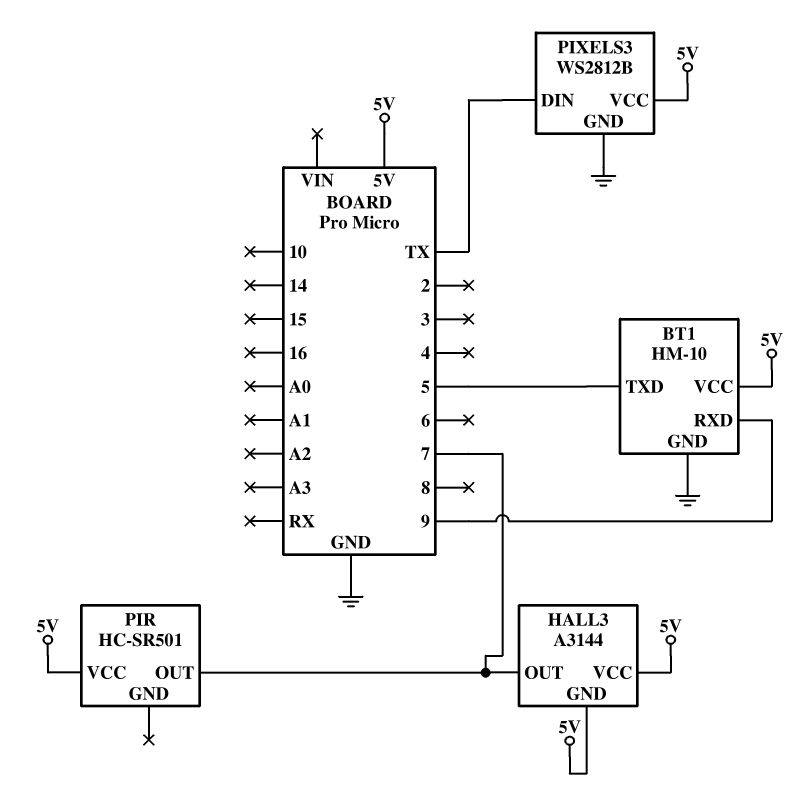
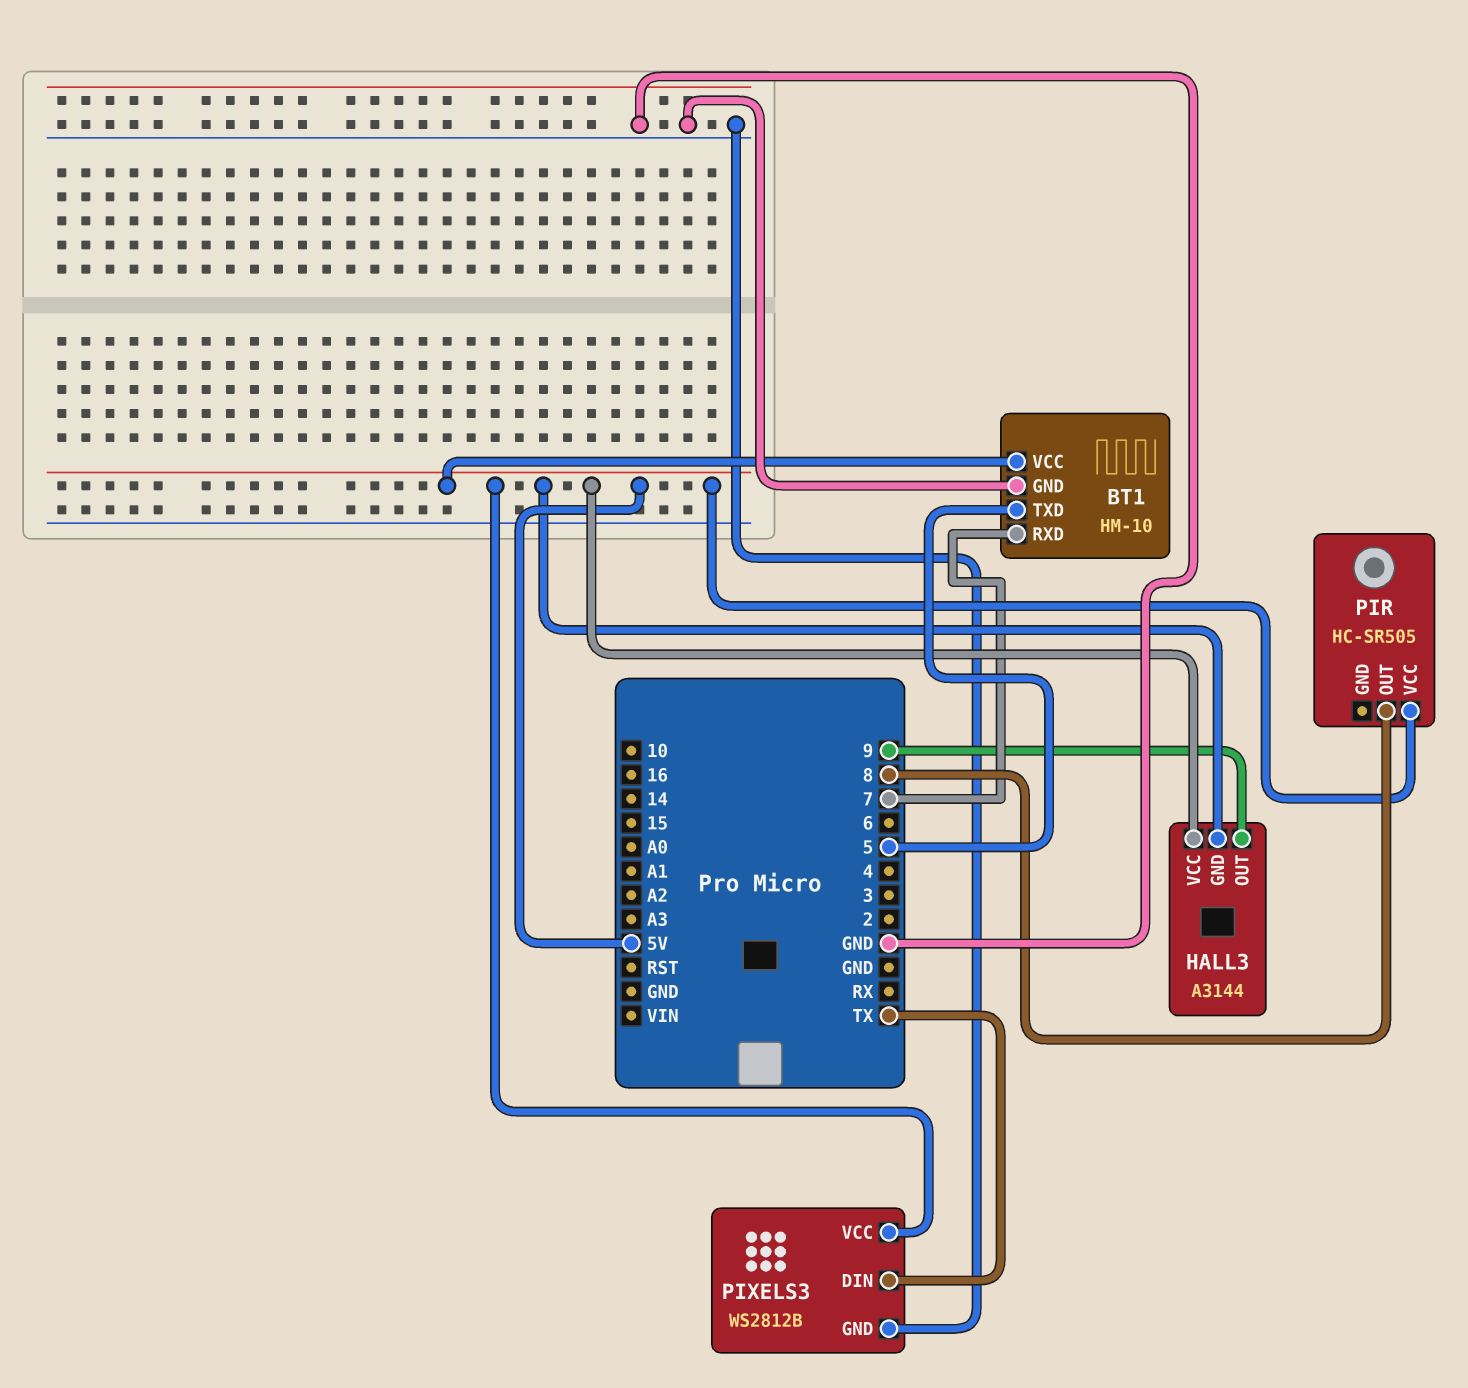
BT1 pin RXD: 9 -> 7
HALL3 pin OUT: 7 -> 9
PIR: HC-SR501 -> HC-SR505
PIR pin OUT: 7 -> 8

